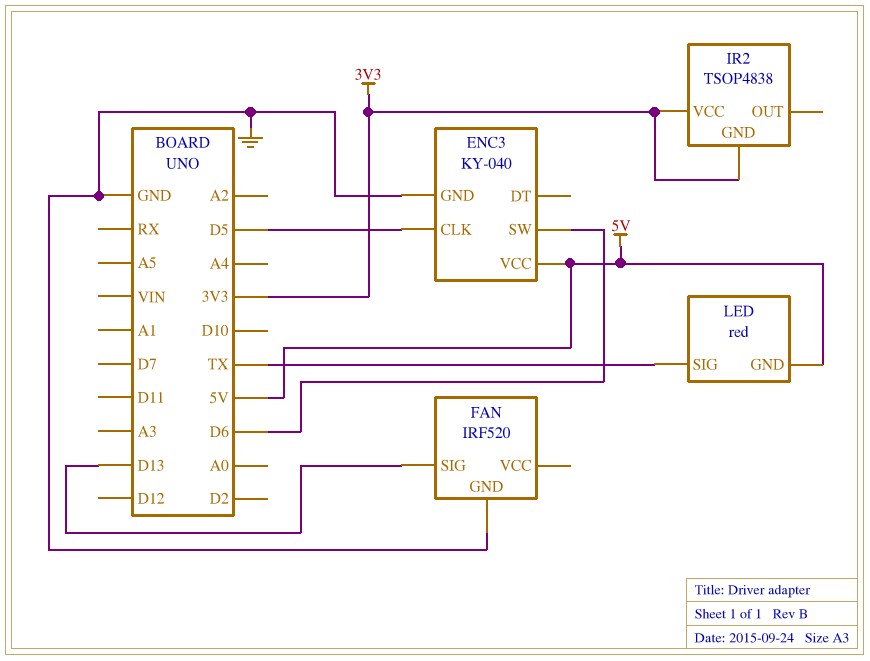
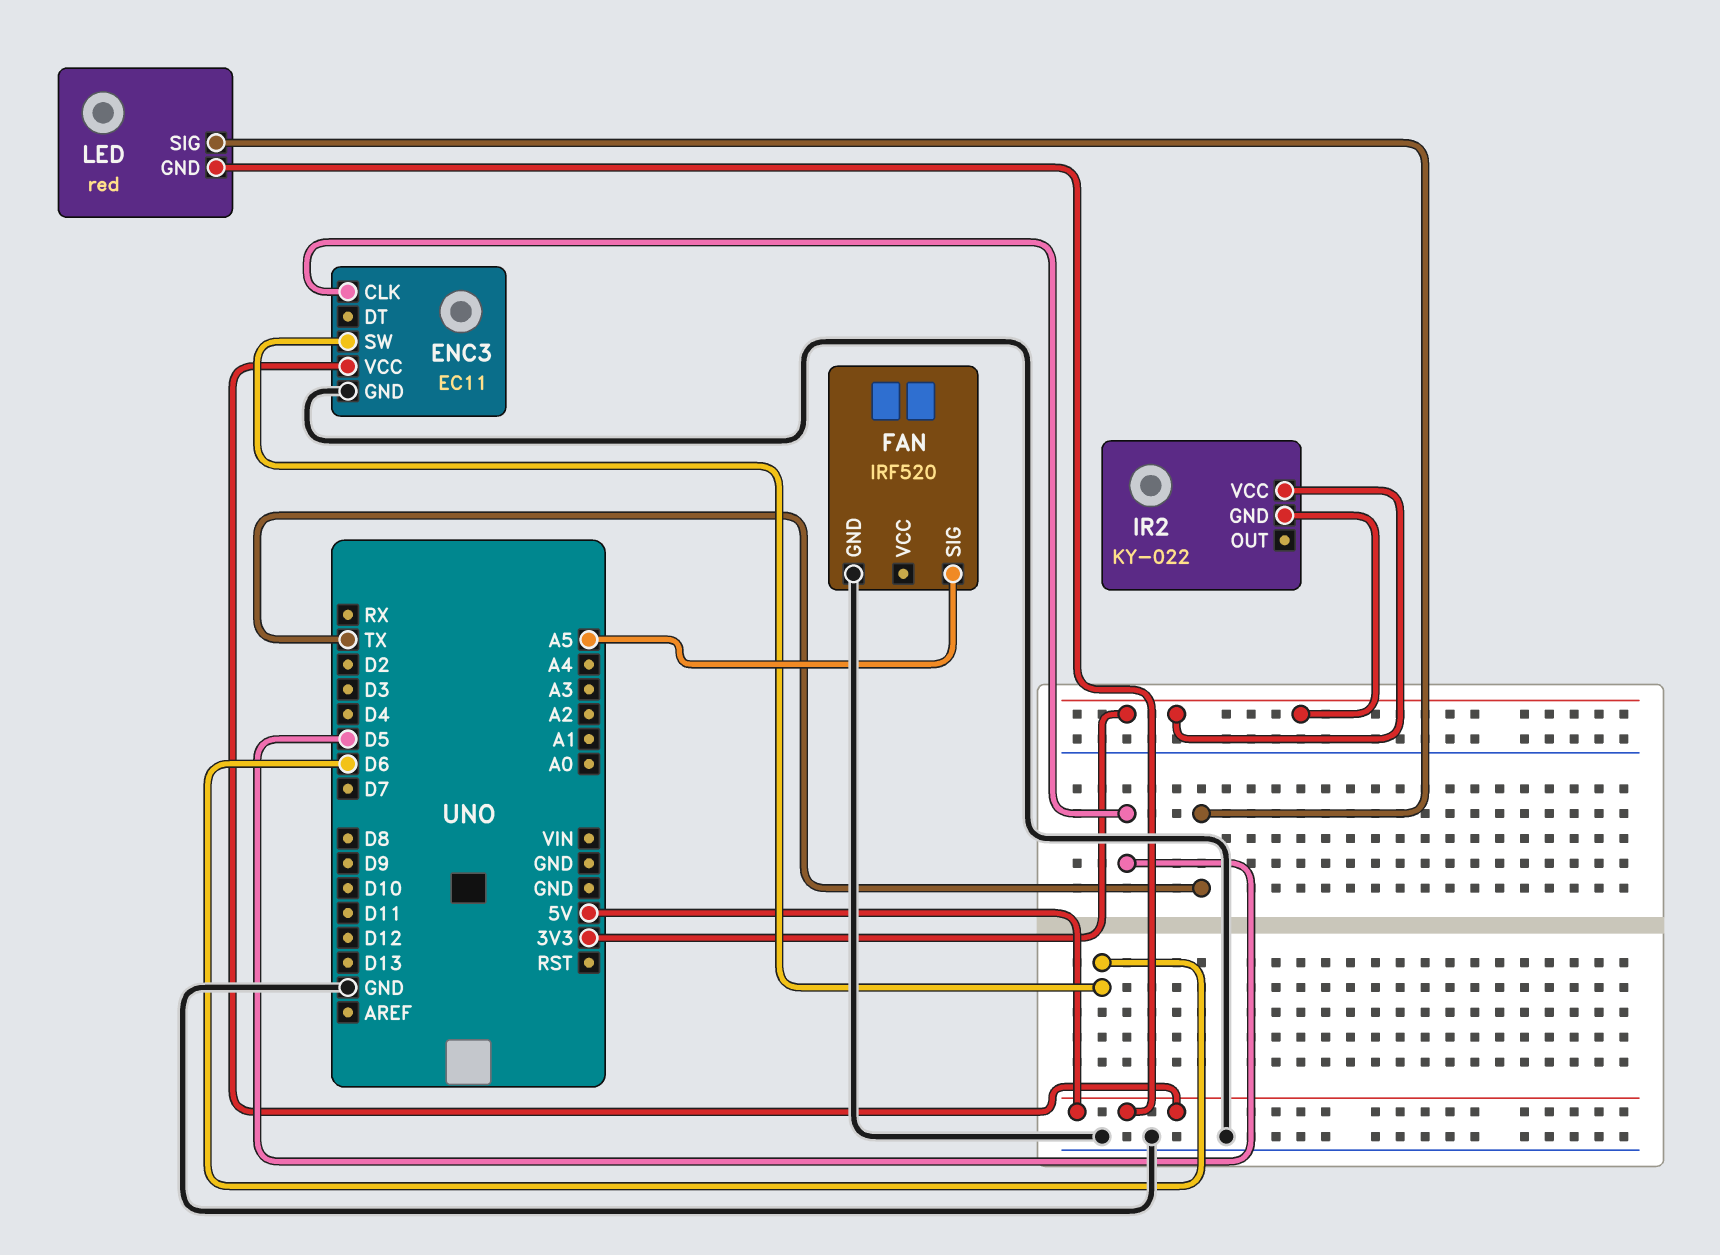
ENC3: KY-040 -> EC11
FAN pin SIG: D13 -> A5
IR2: TSOP4838 -> KY-022

